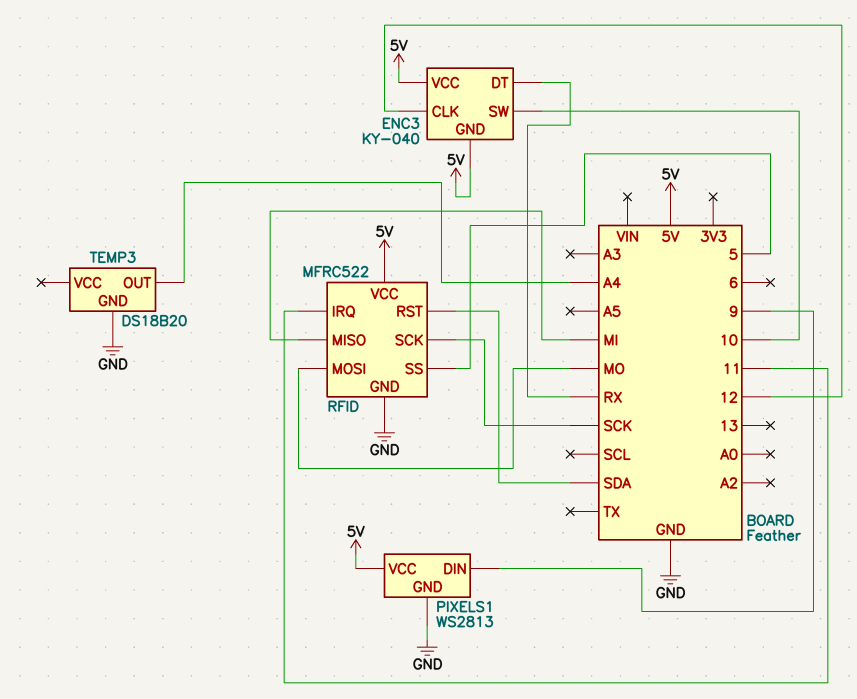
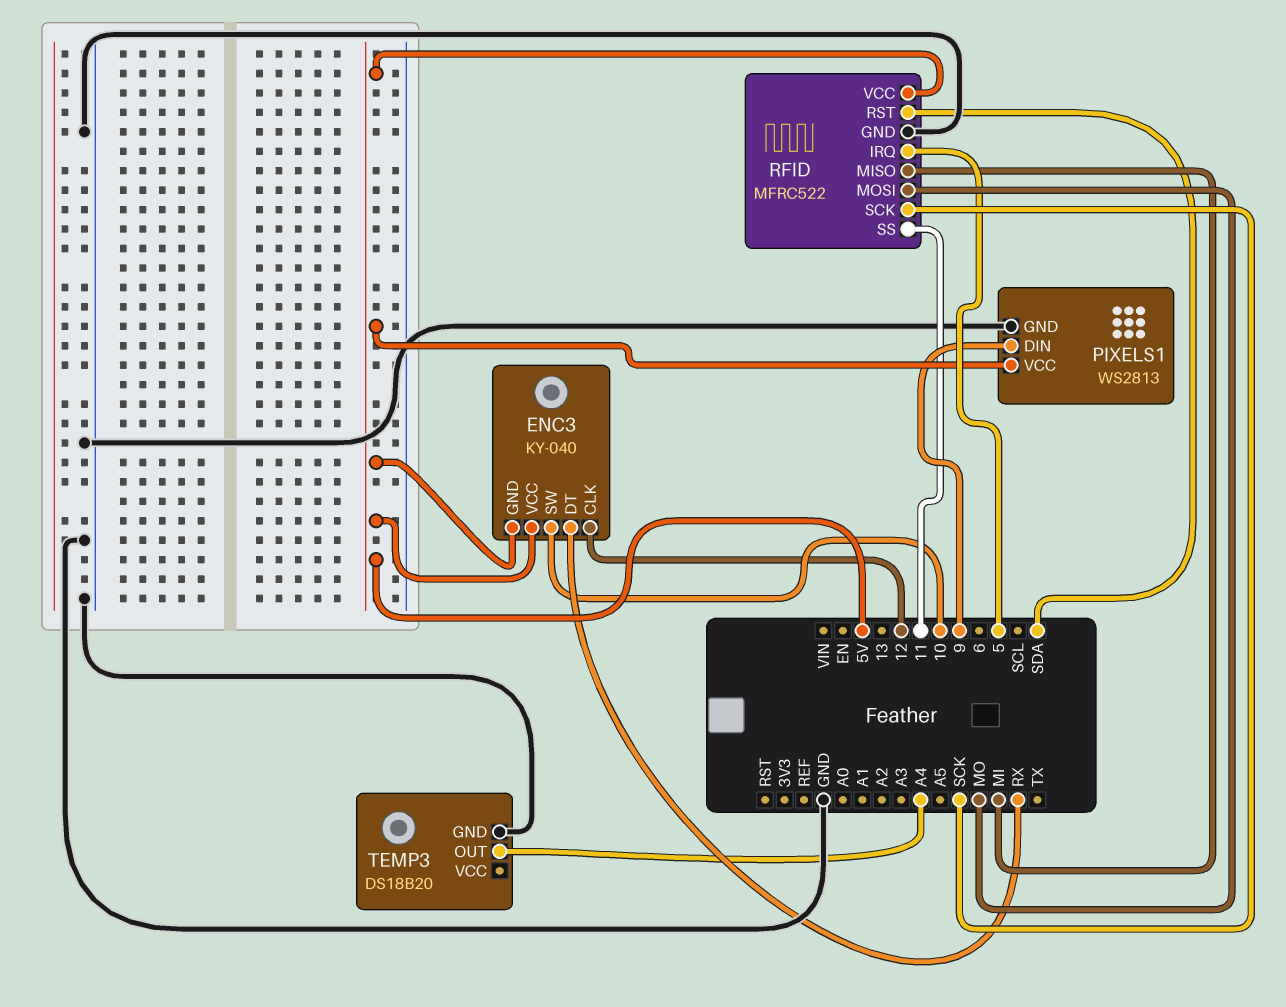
RFID pin IRQ: 11 -> 5
RFID pin SS: 5 -> 11

